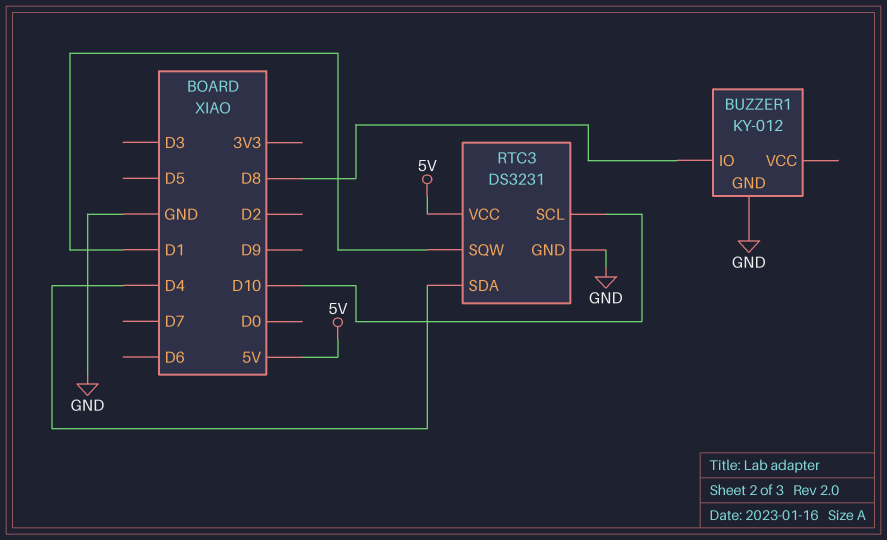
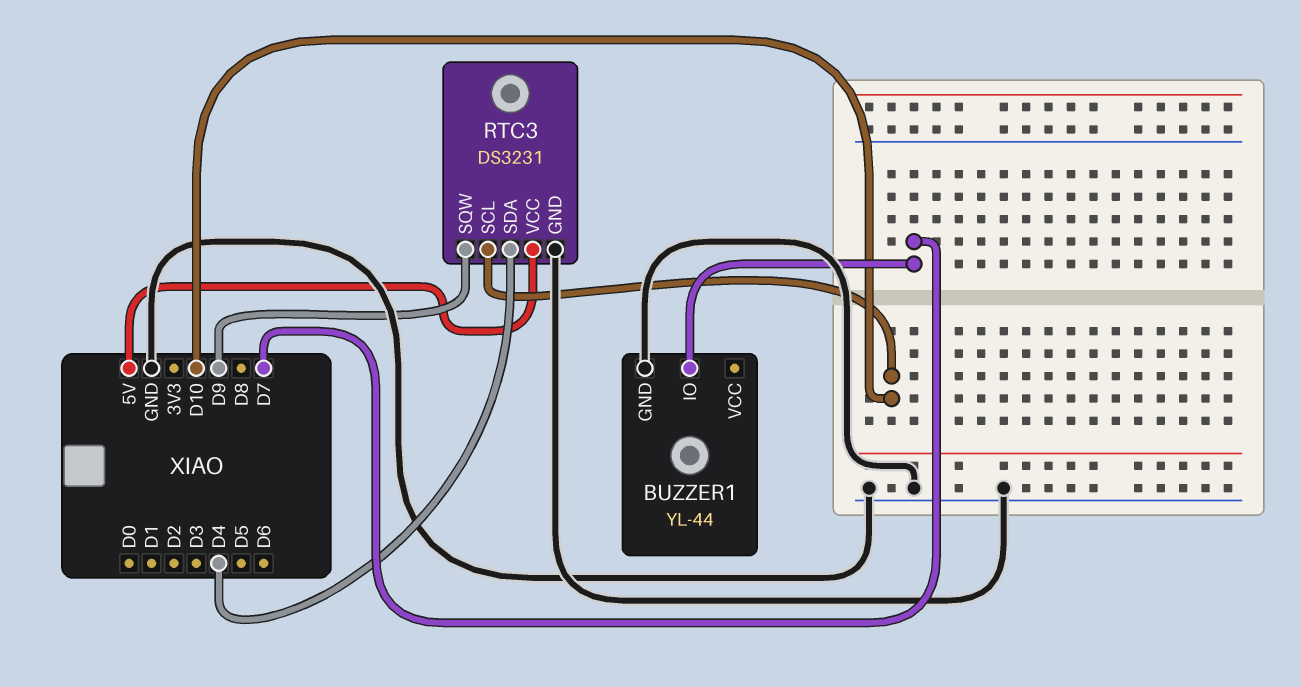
BUZZER1: KY-012 -> YL-44
BUZZER1 pin IO: D8 -> D7
RTC3 pin SQW: D1 -> D9

